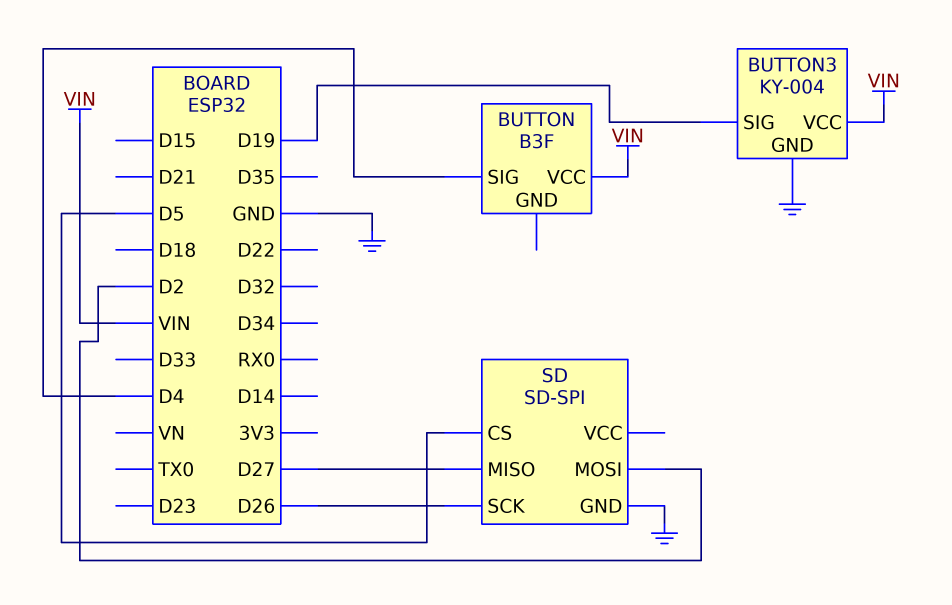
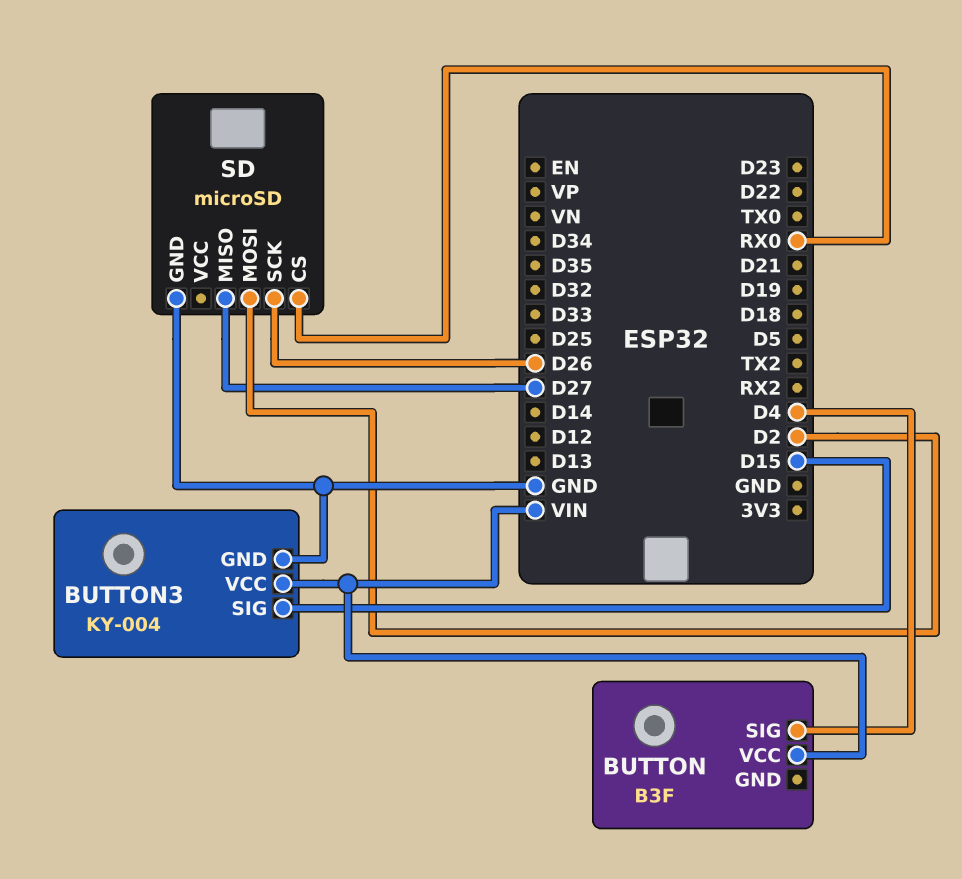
BUTTON3 pin SIG: D19 -> D15
SD: SD-SPI -> microSD
SD pin CS: D5 -> RX0

